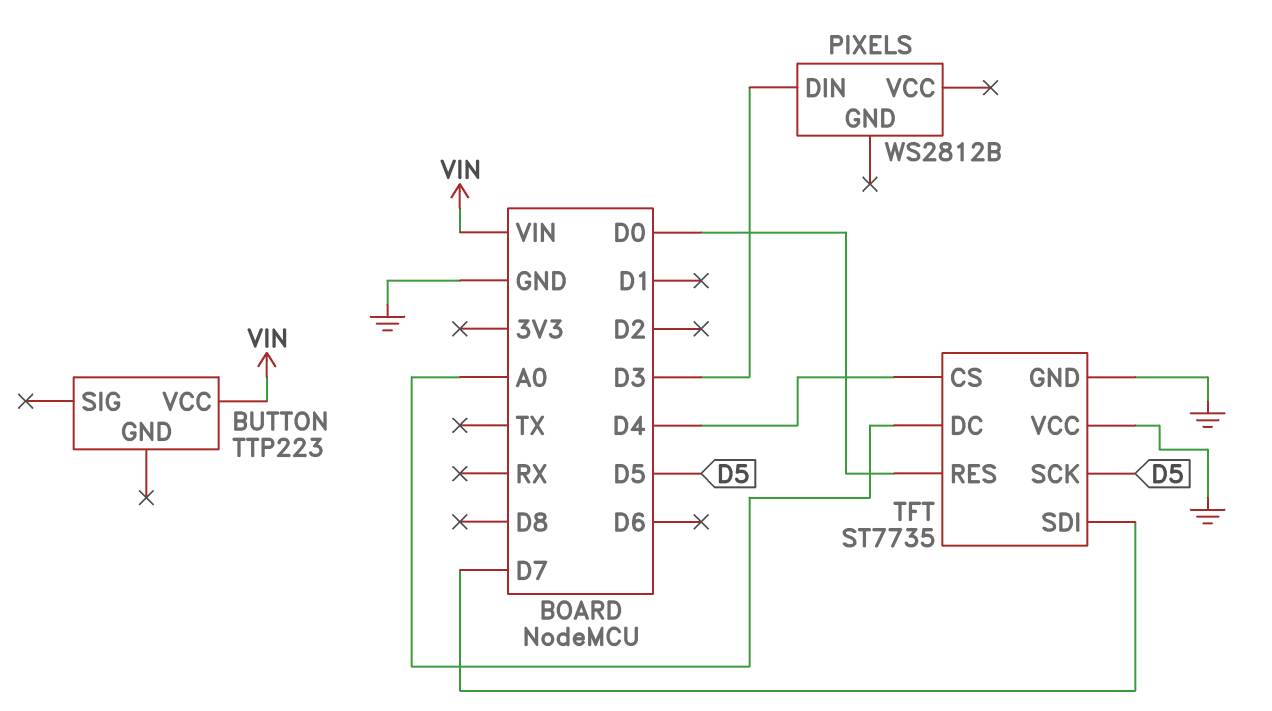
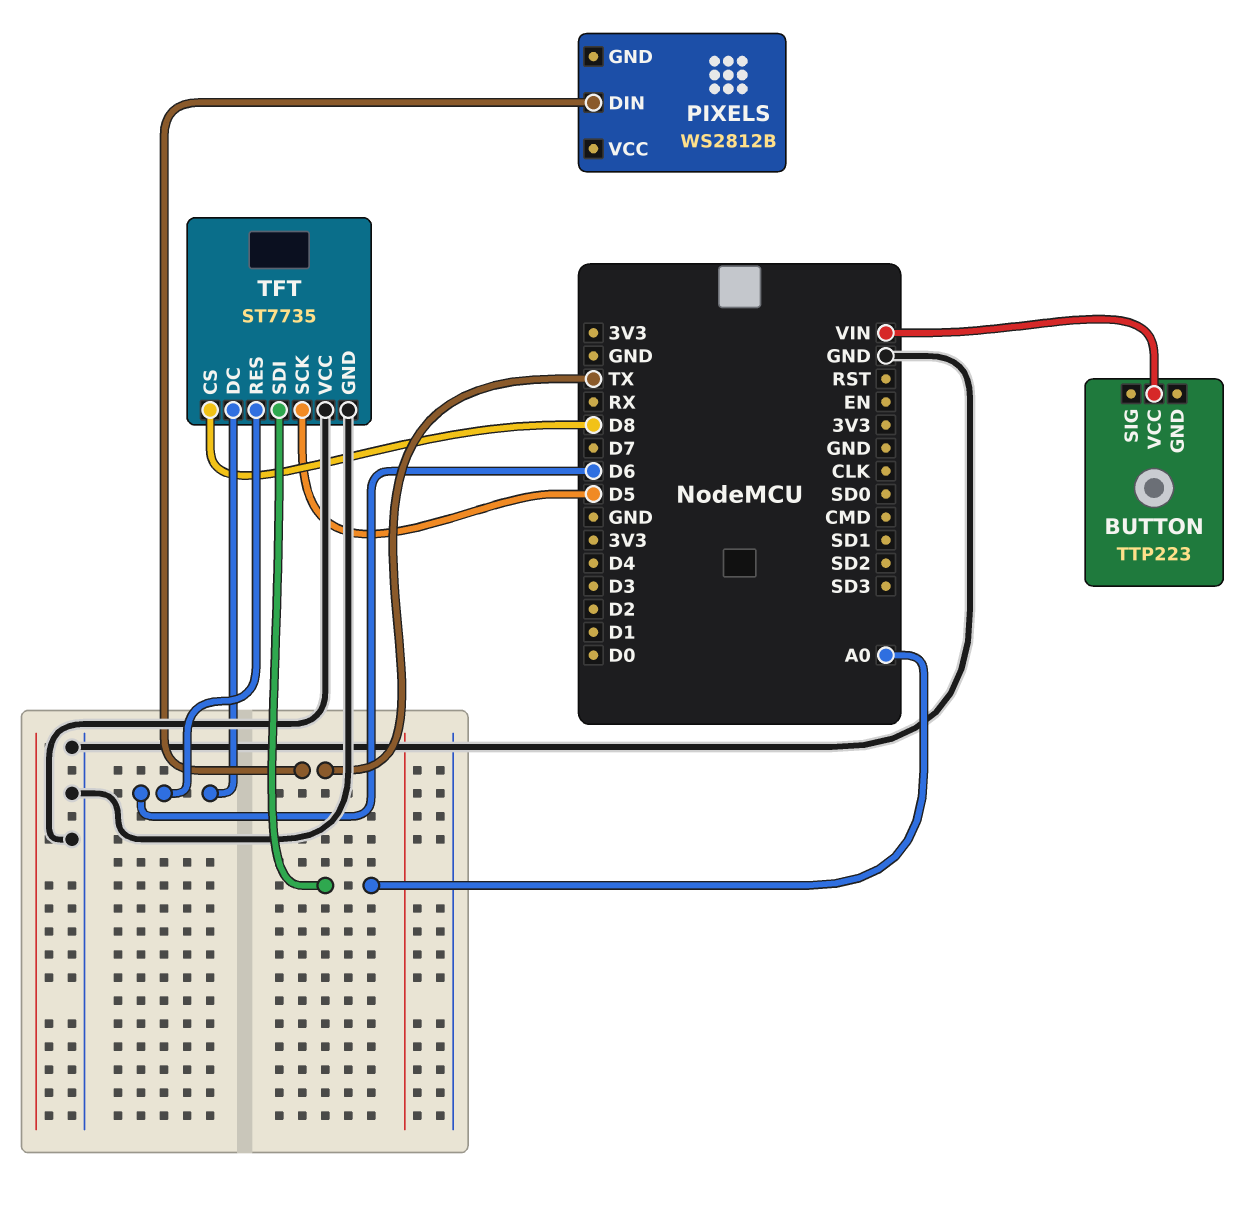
PIXELS pin DIN: D3 -> TX
TFT pin CS: D4 -> D8
TFT pin DC: A0 -> D6
TFT pin RES: D0 -> D6
TFT pin SDI: D7 -> A0

